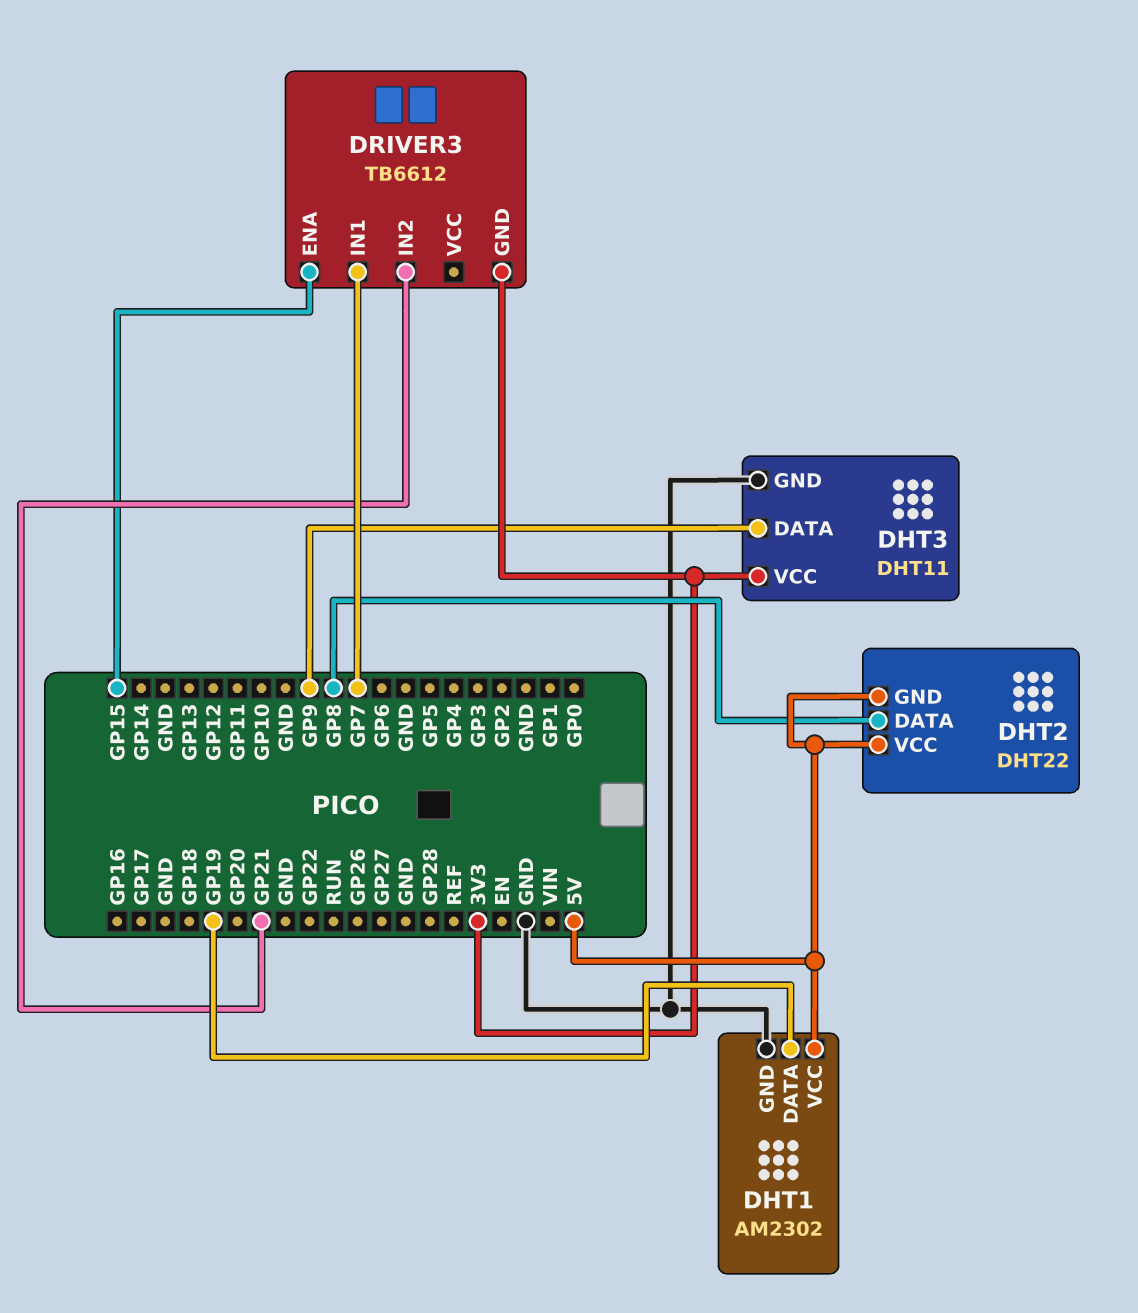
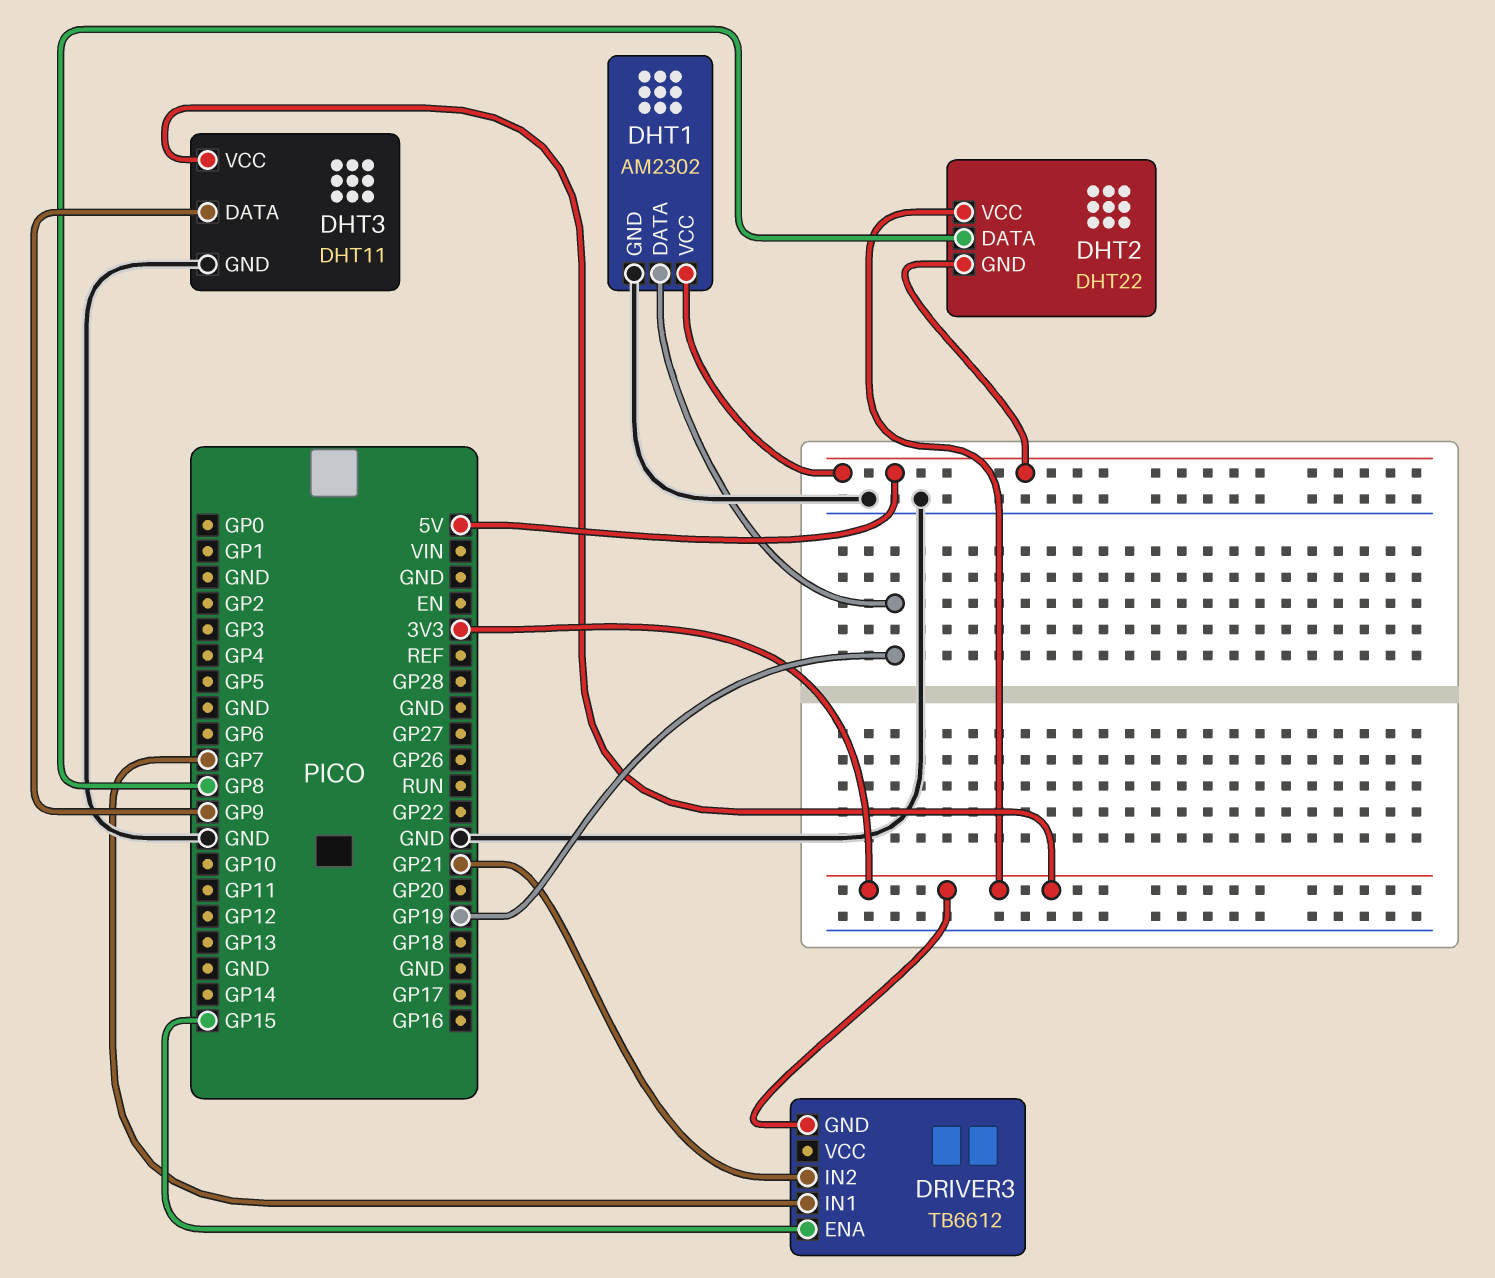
DHT2 pin VCC: 5V -> 3V3

